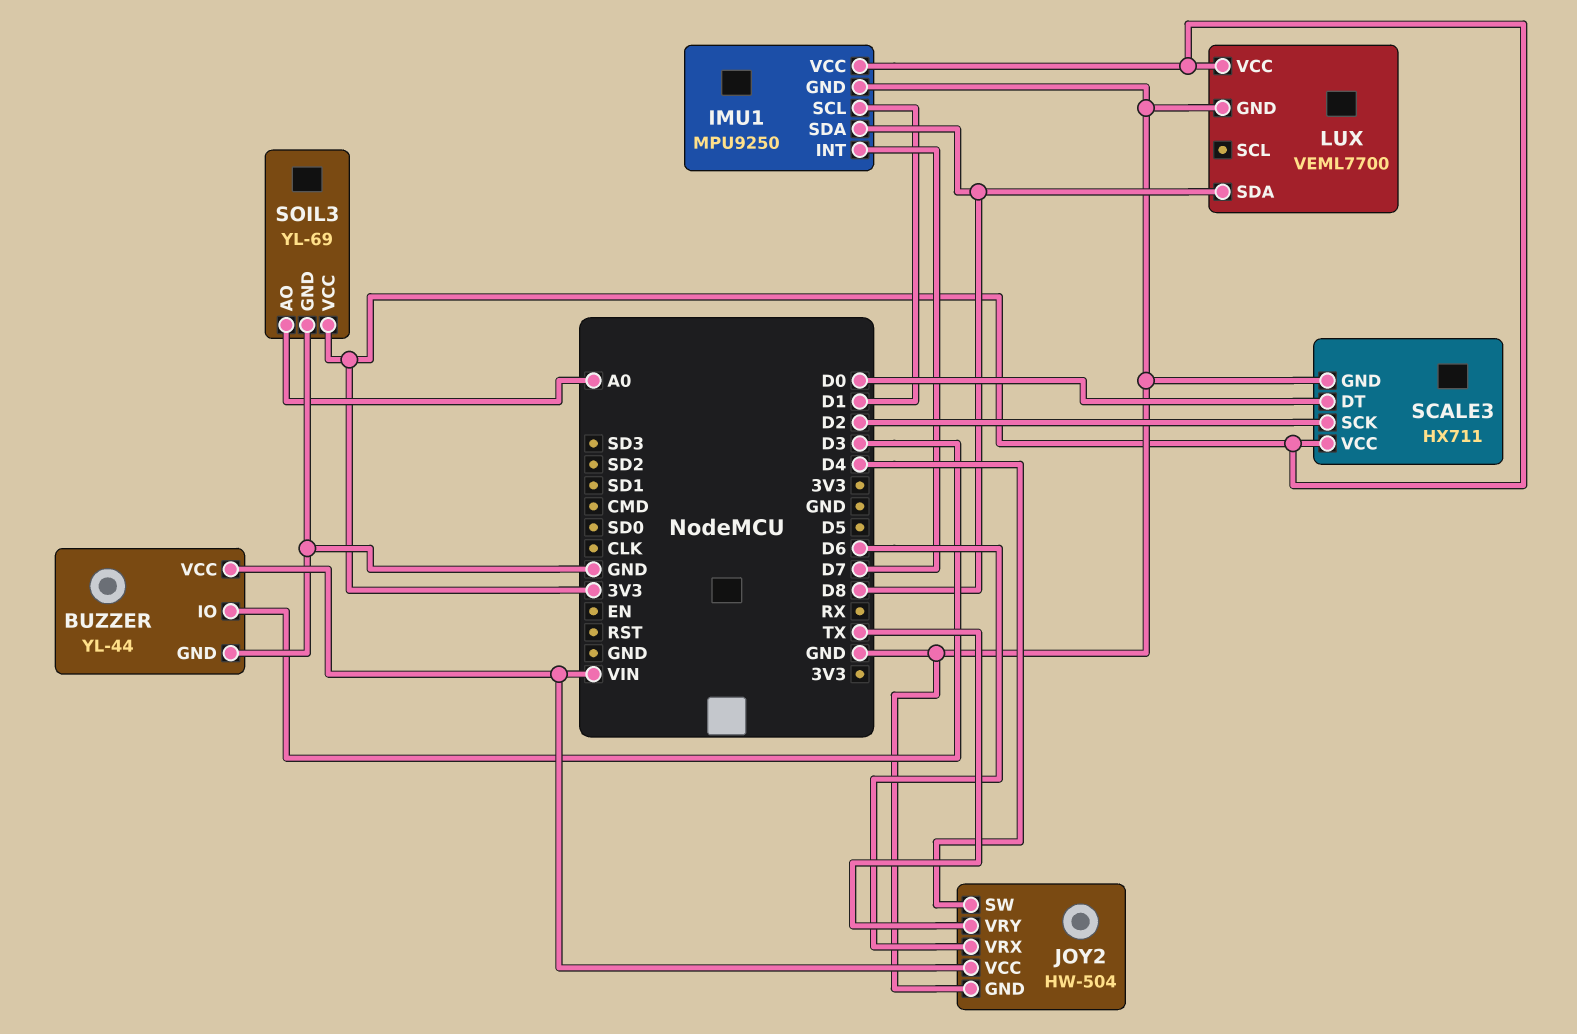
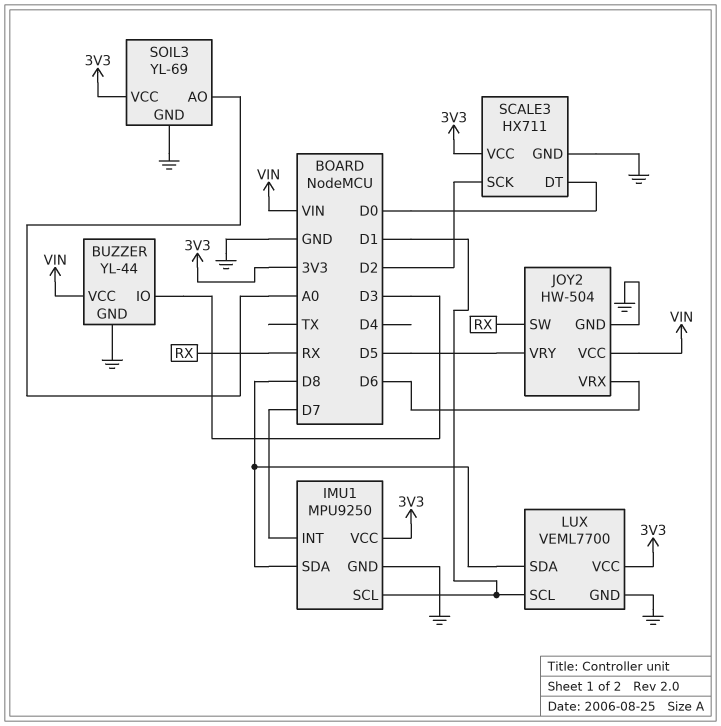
JOY2 pin SW: D4 -> RX
JOY2 pin VRY: TX -> D5
LUX pin SCL: none -> D1

